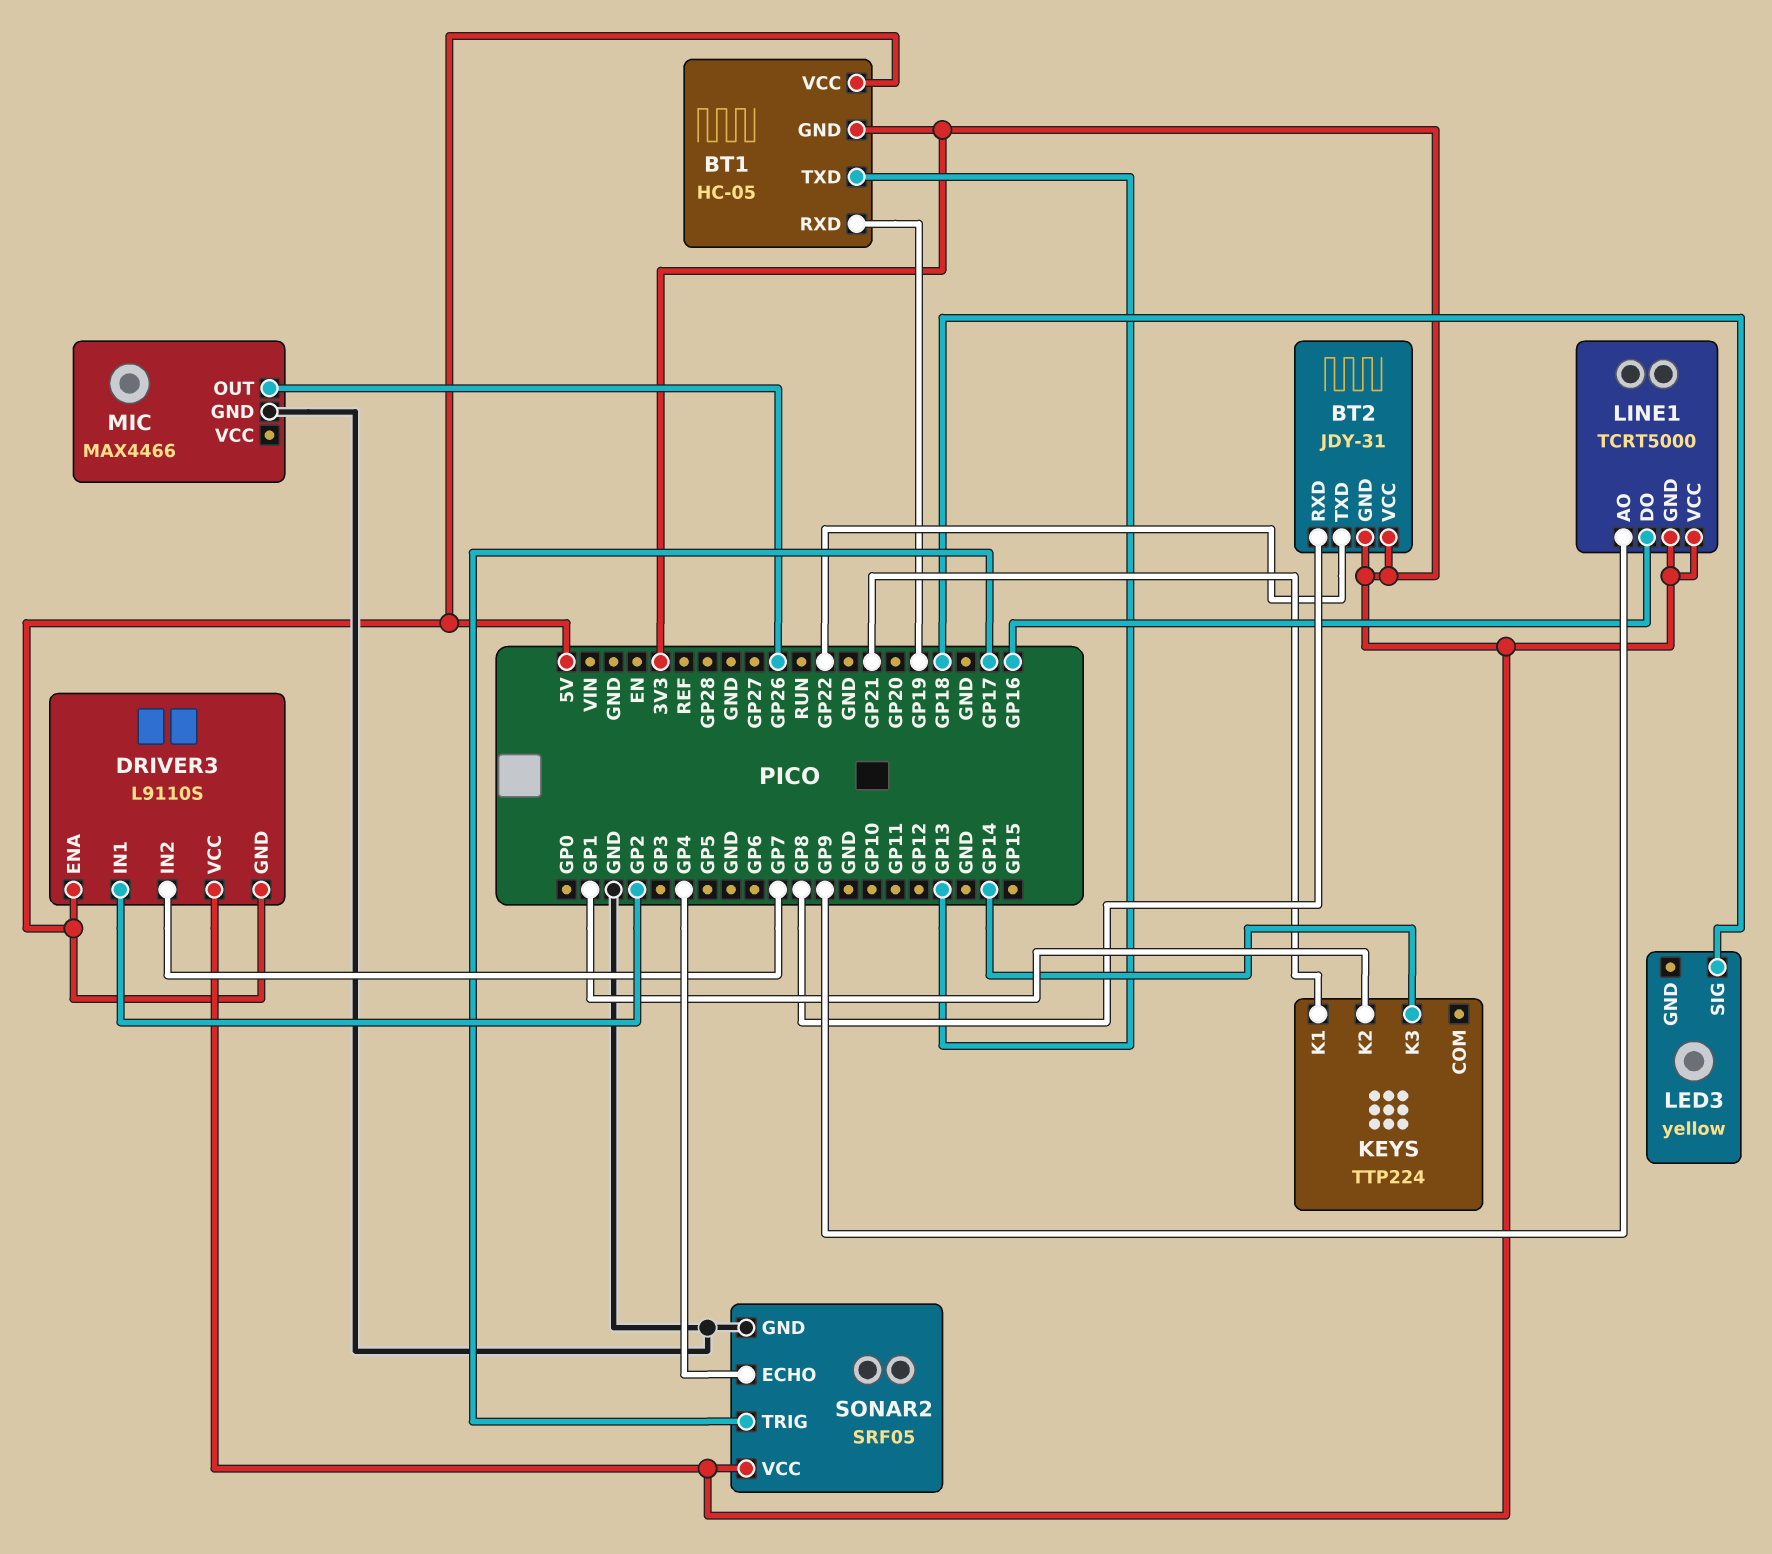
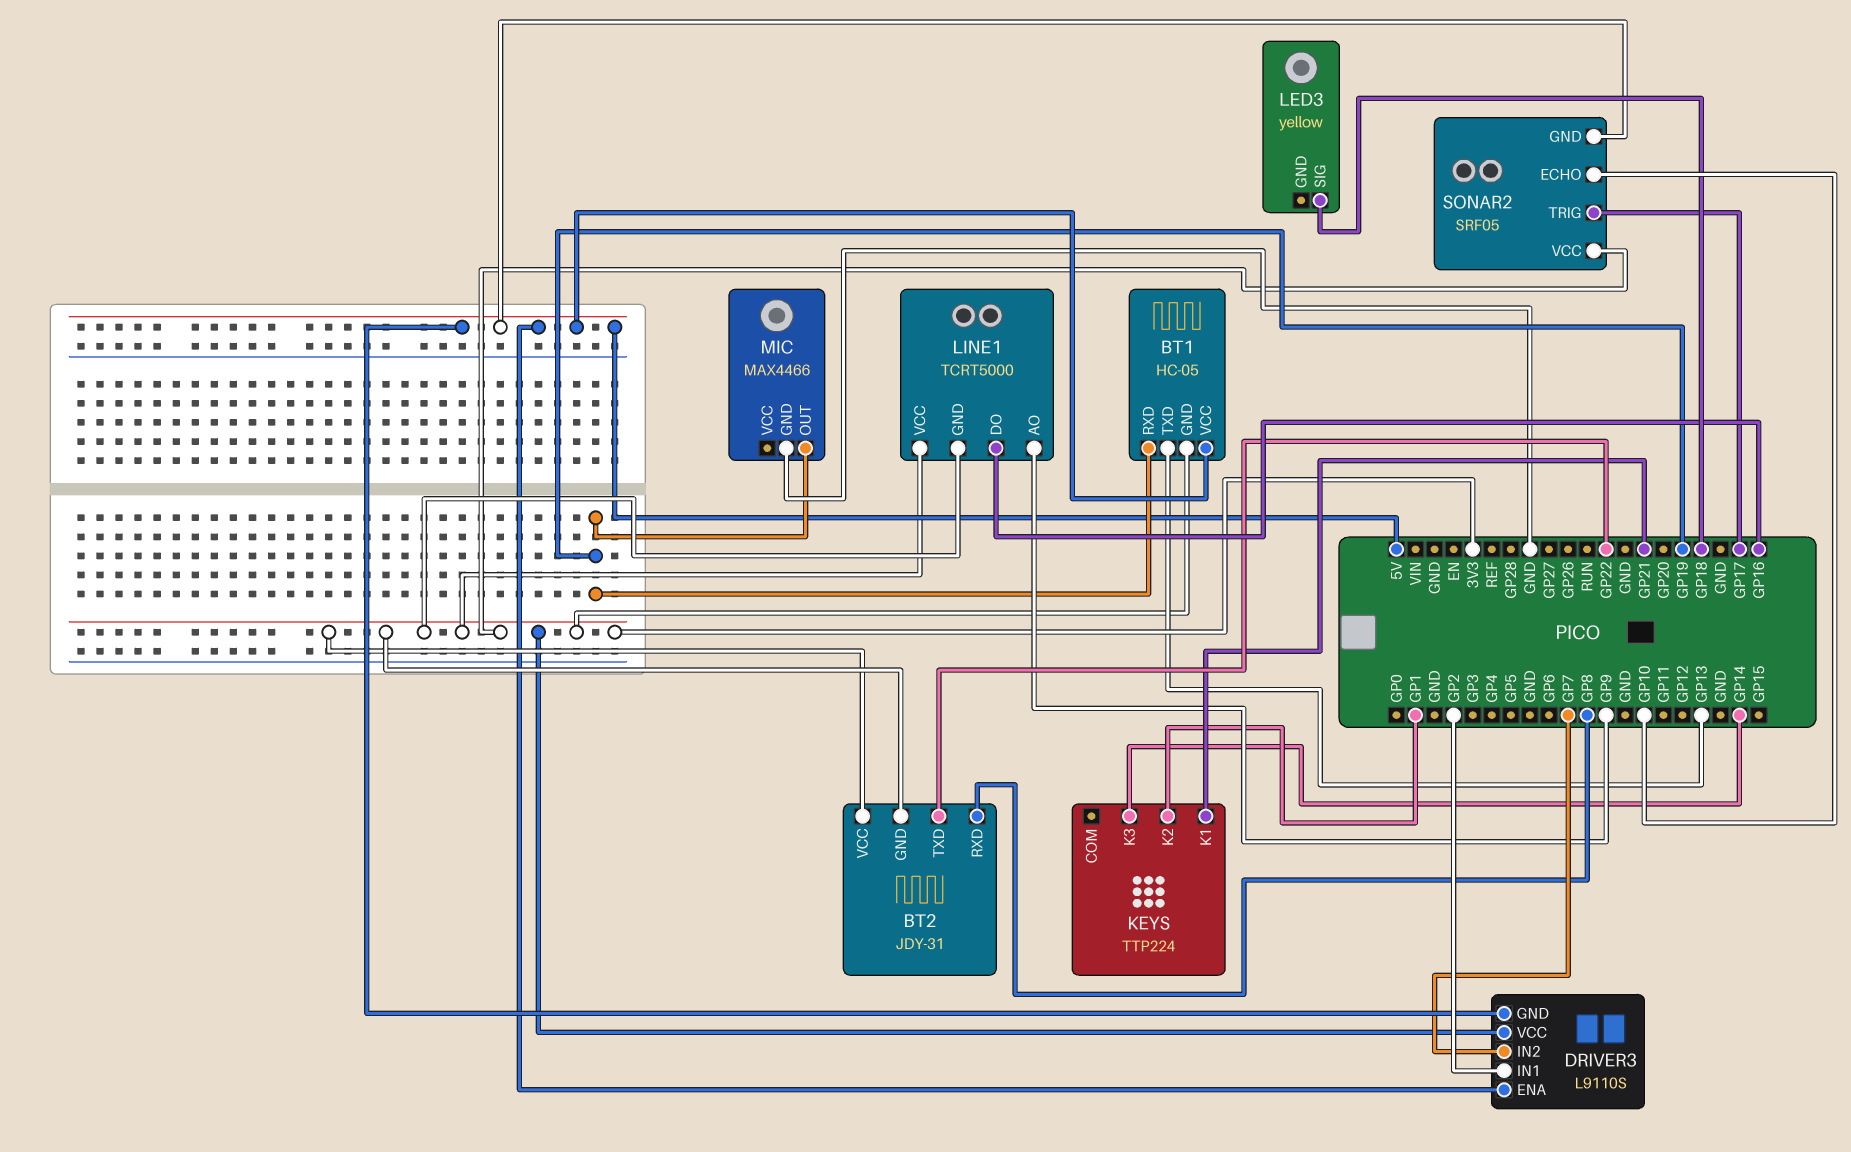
MIC pin OUT: GP26 -> GP19
SONAR2 pin ECHO: GP4 -> GP10
SONAR2 pin GND: GND -> 5V

